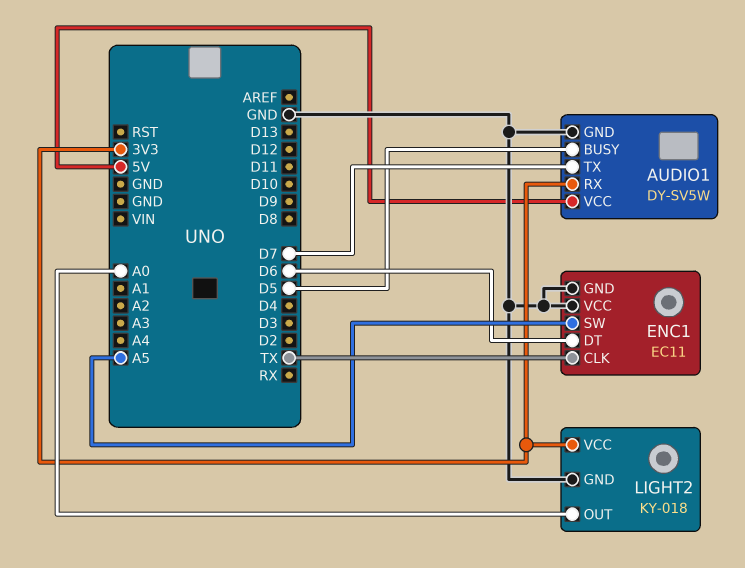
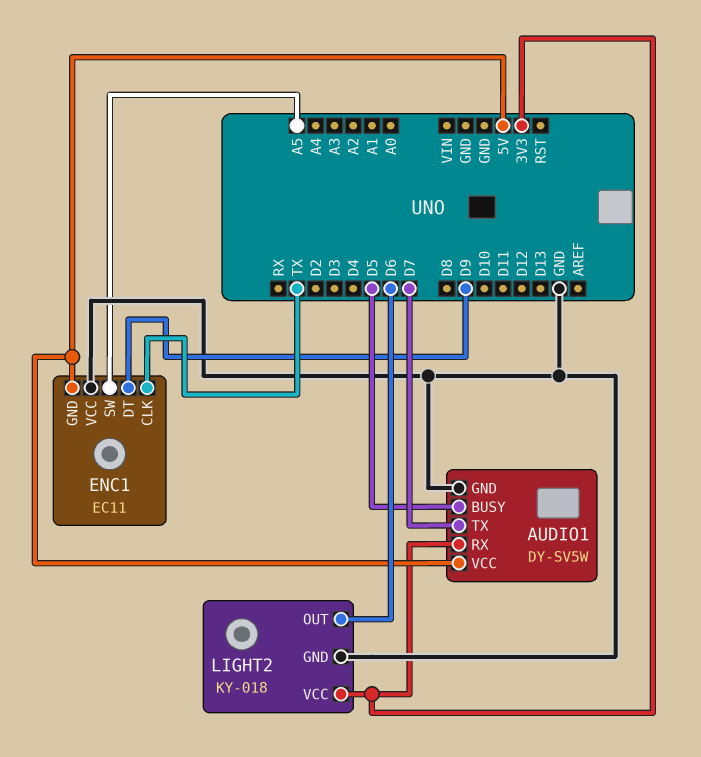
ENC1 pin DT: D6 -> D9
ENC1 pin GND: GND -> 5V
LIGHT2 pin OUT: A0 -> D6

